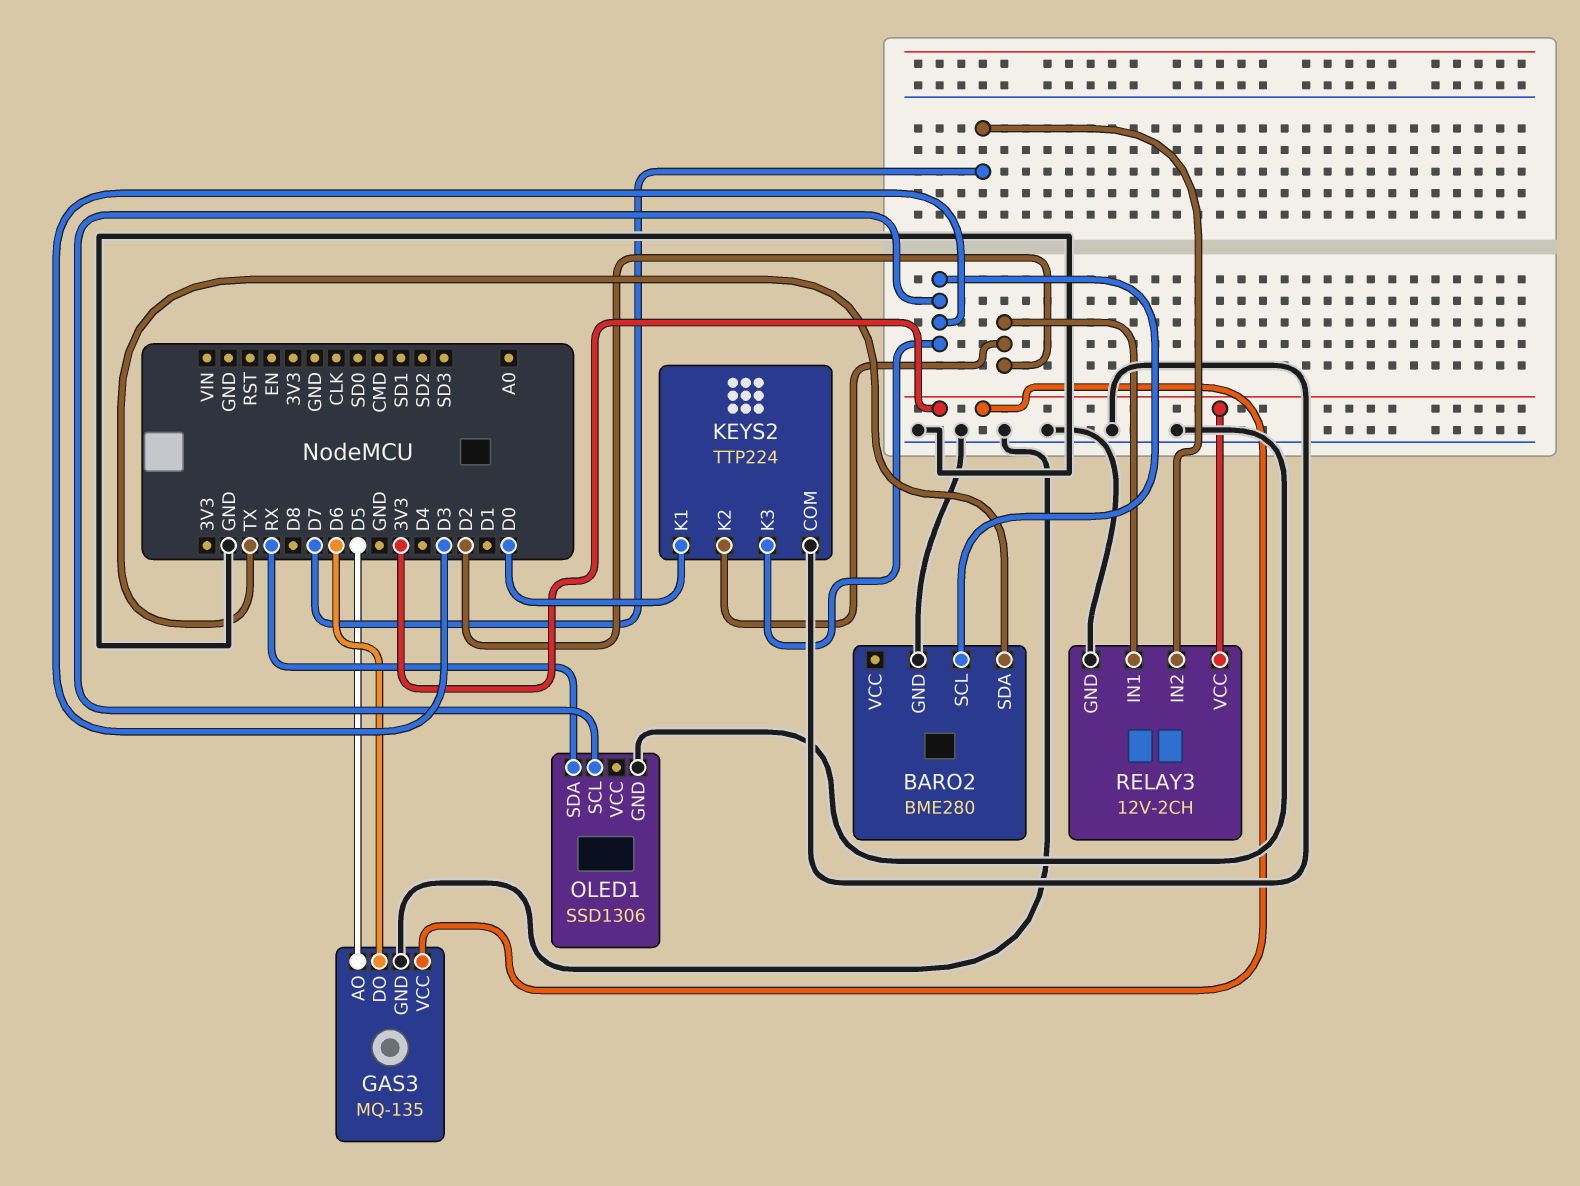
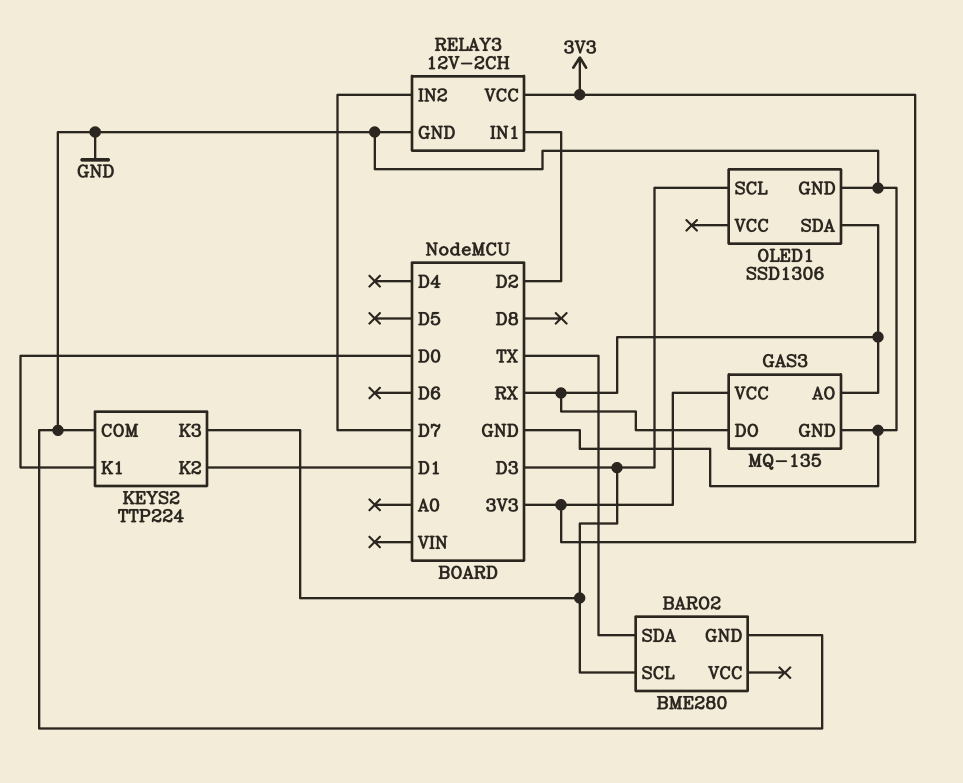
GAS3 pin AO: D5 -> RX
GAS3 pin DO: D6 -> RX
KEYS2 pin K2: D2 -> D1

